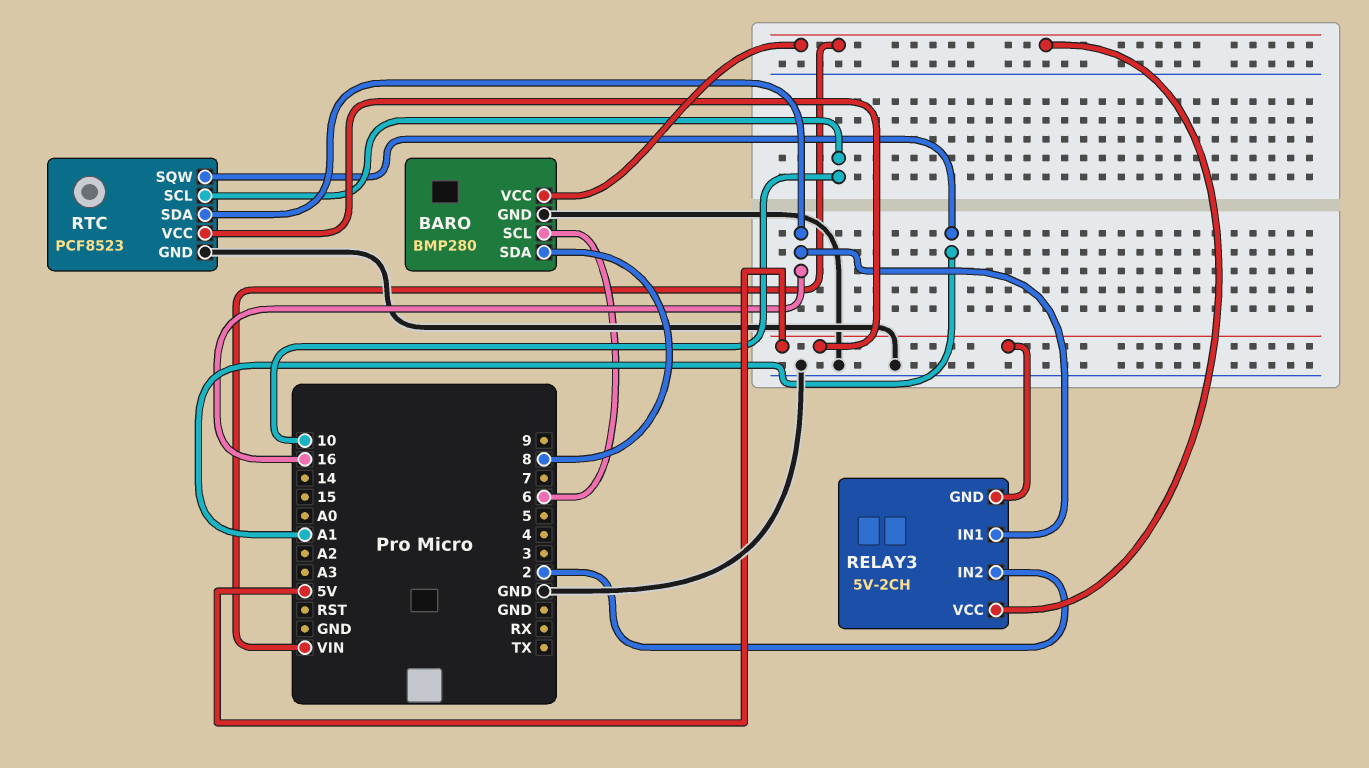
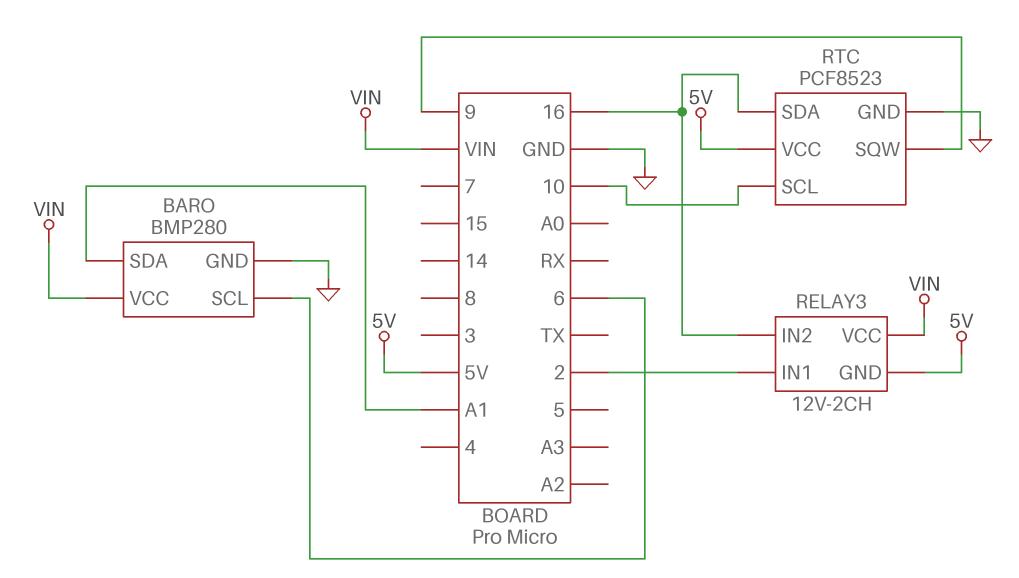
BARO pin SDA: 8 -> A1
RELAY3: 5V-2CH -> 12V-2CH
RELAY3 pin IN1: 16 -> 2
RELAY3 pin IN2: 2 -> 16
RTC pin SQW: A1 -> 9

